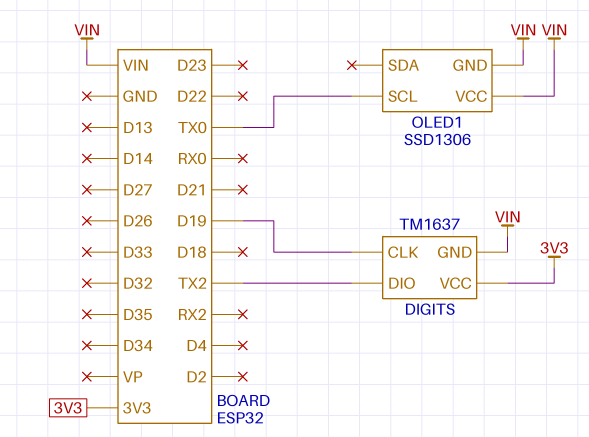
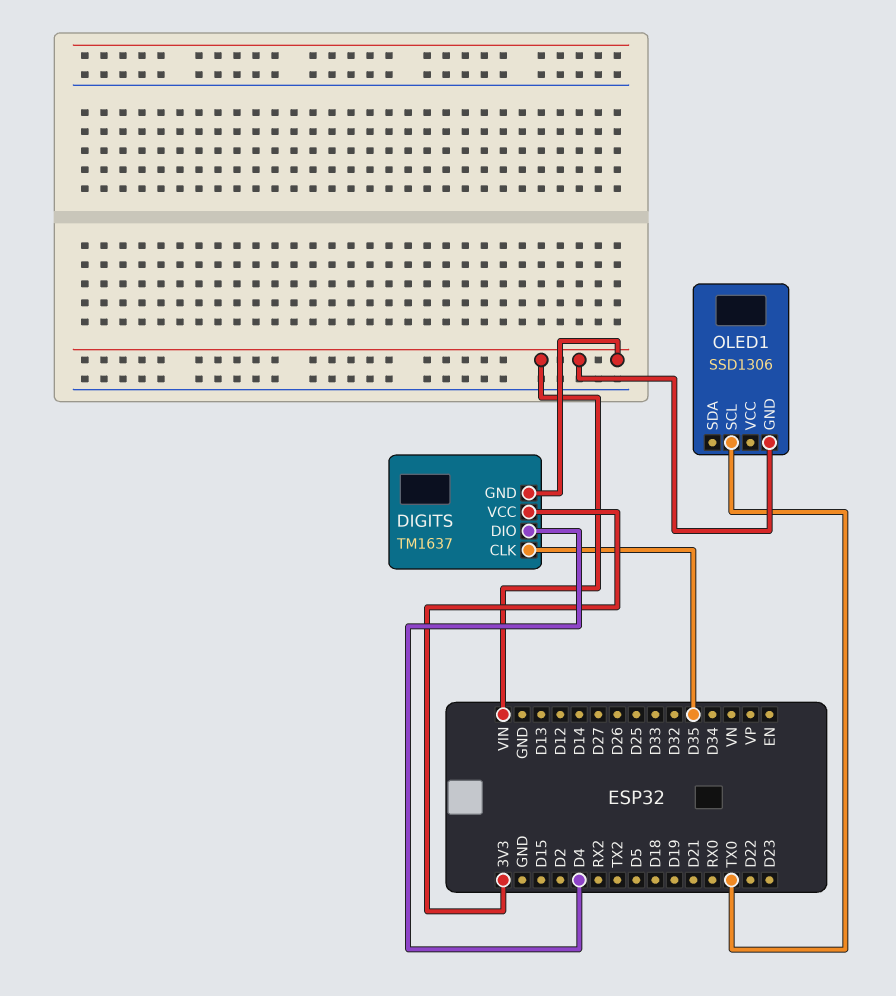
DIGITS pin CLK: D19 -> D35
DIGITS pin DIO: TX2 -> D4
OLED1 pin VCC: VIN -> none

